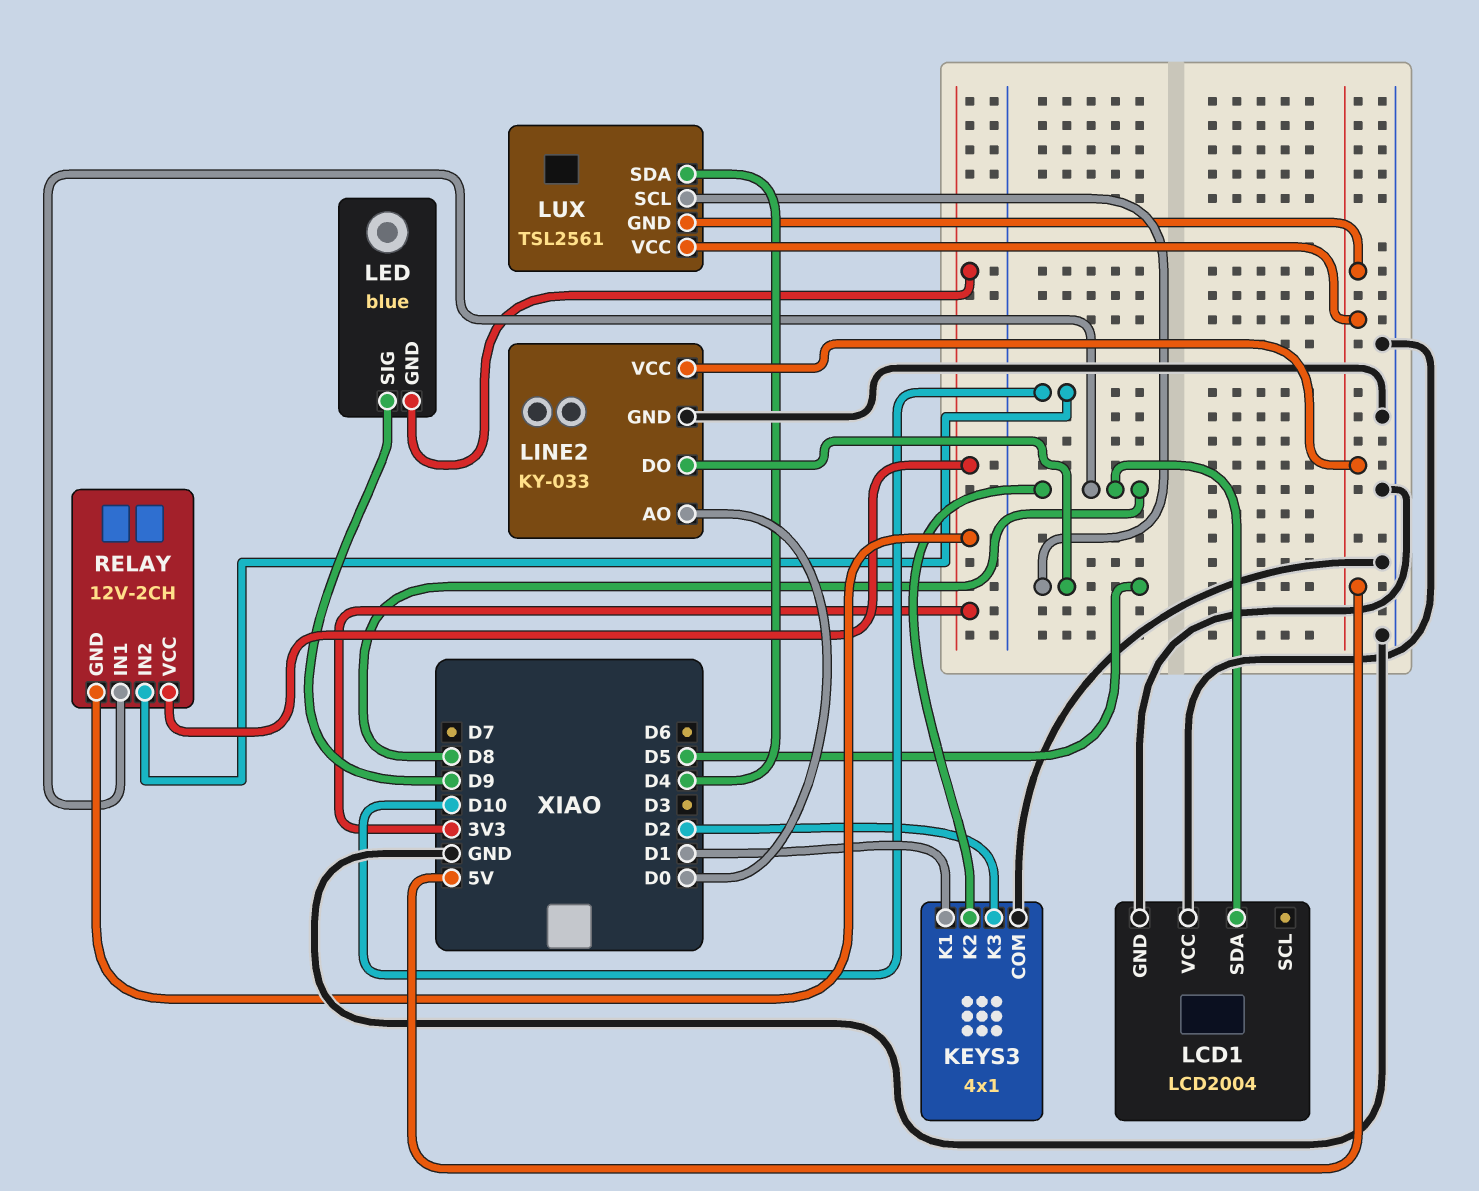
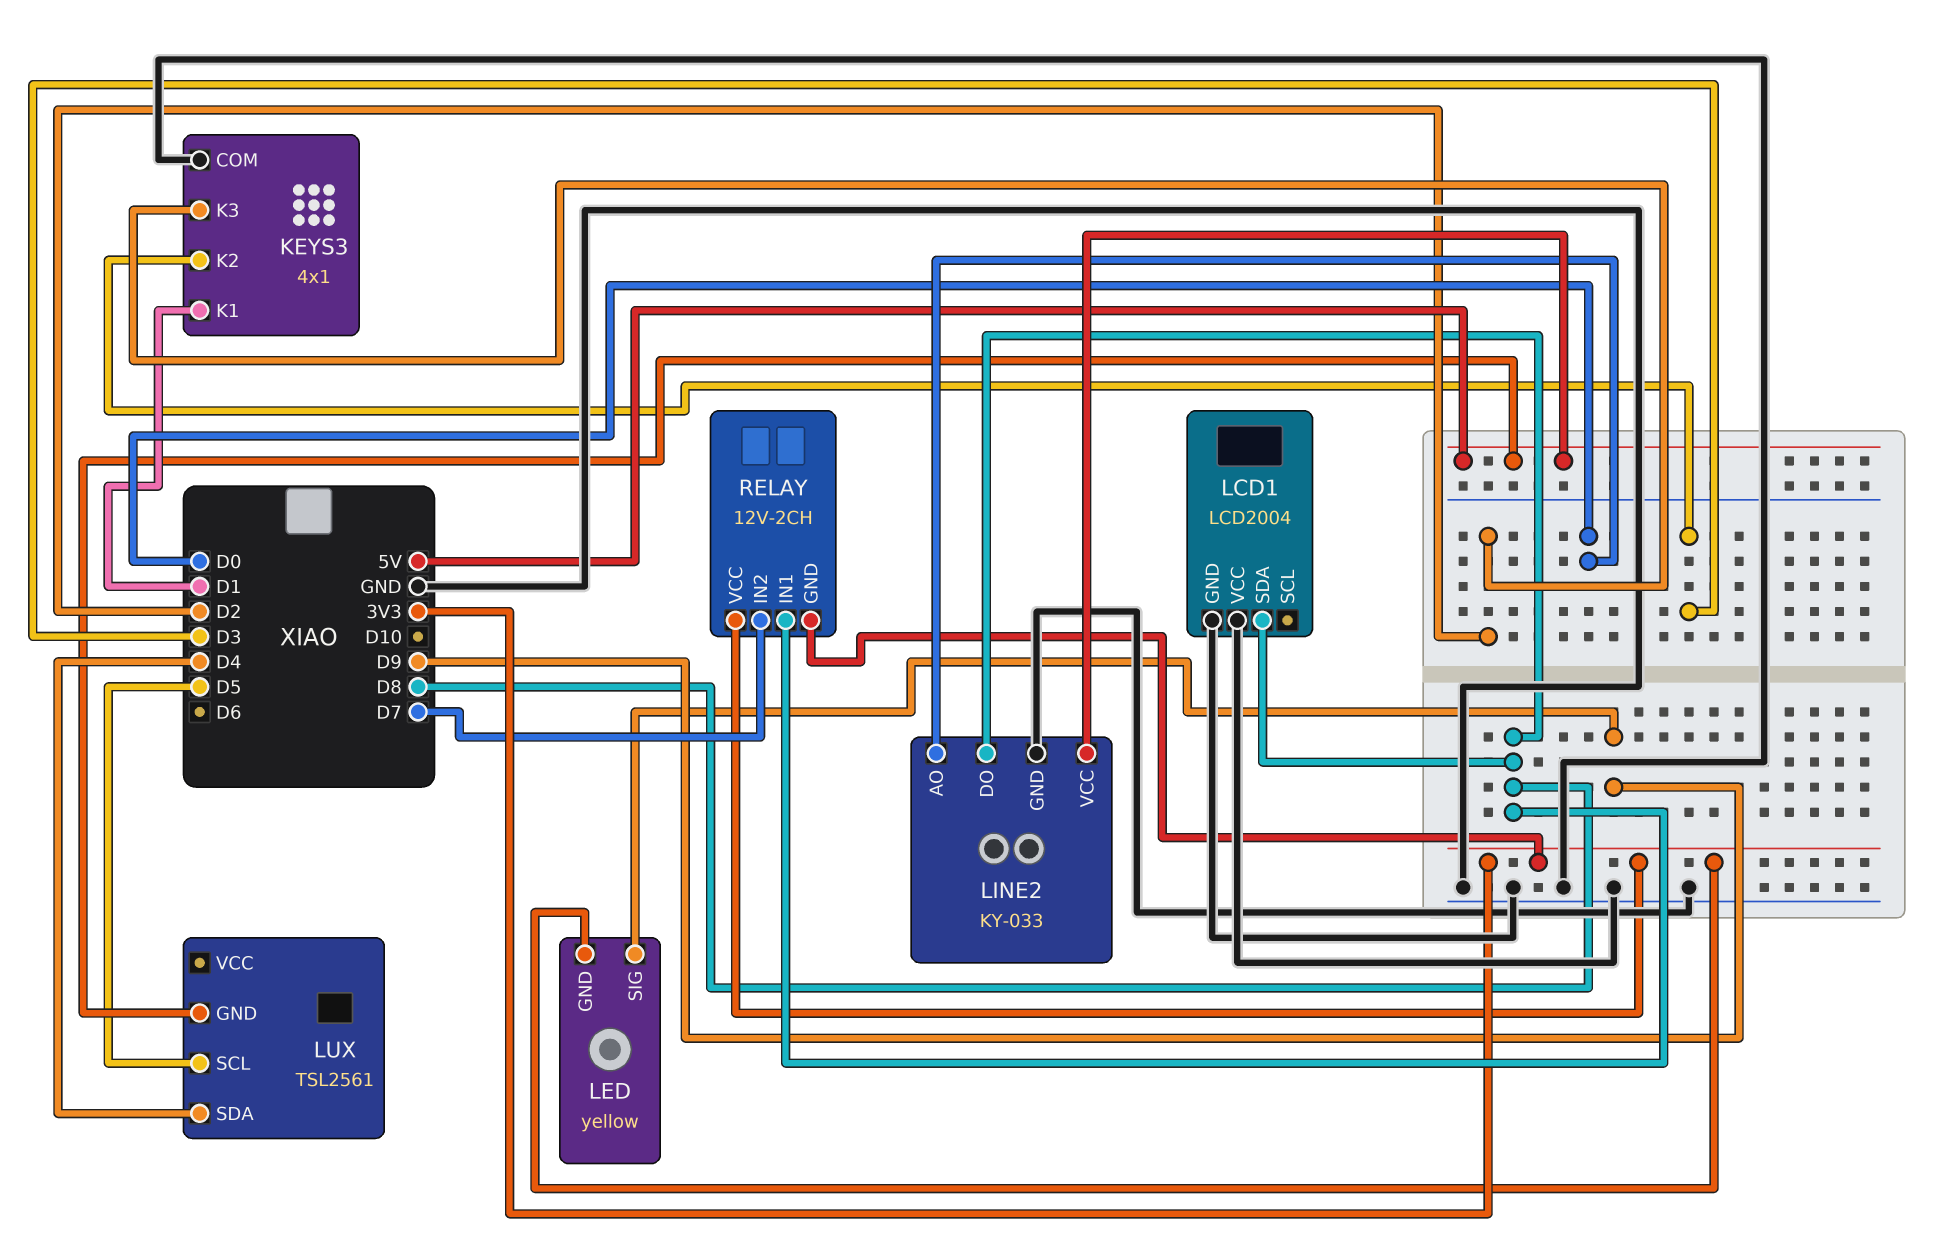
KEYS3 pin K2: D8 -> D3
LED: blue -> yellow
LINE2 pin DO: D5 -> D8
LUX pin VCC: 5V -> none
RELAY pin IN2: D10 -> D7

